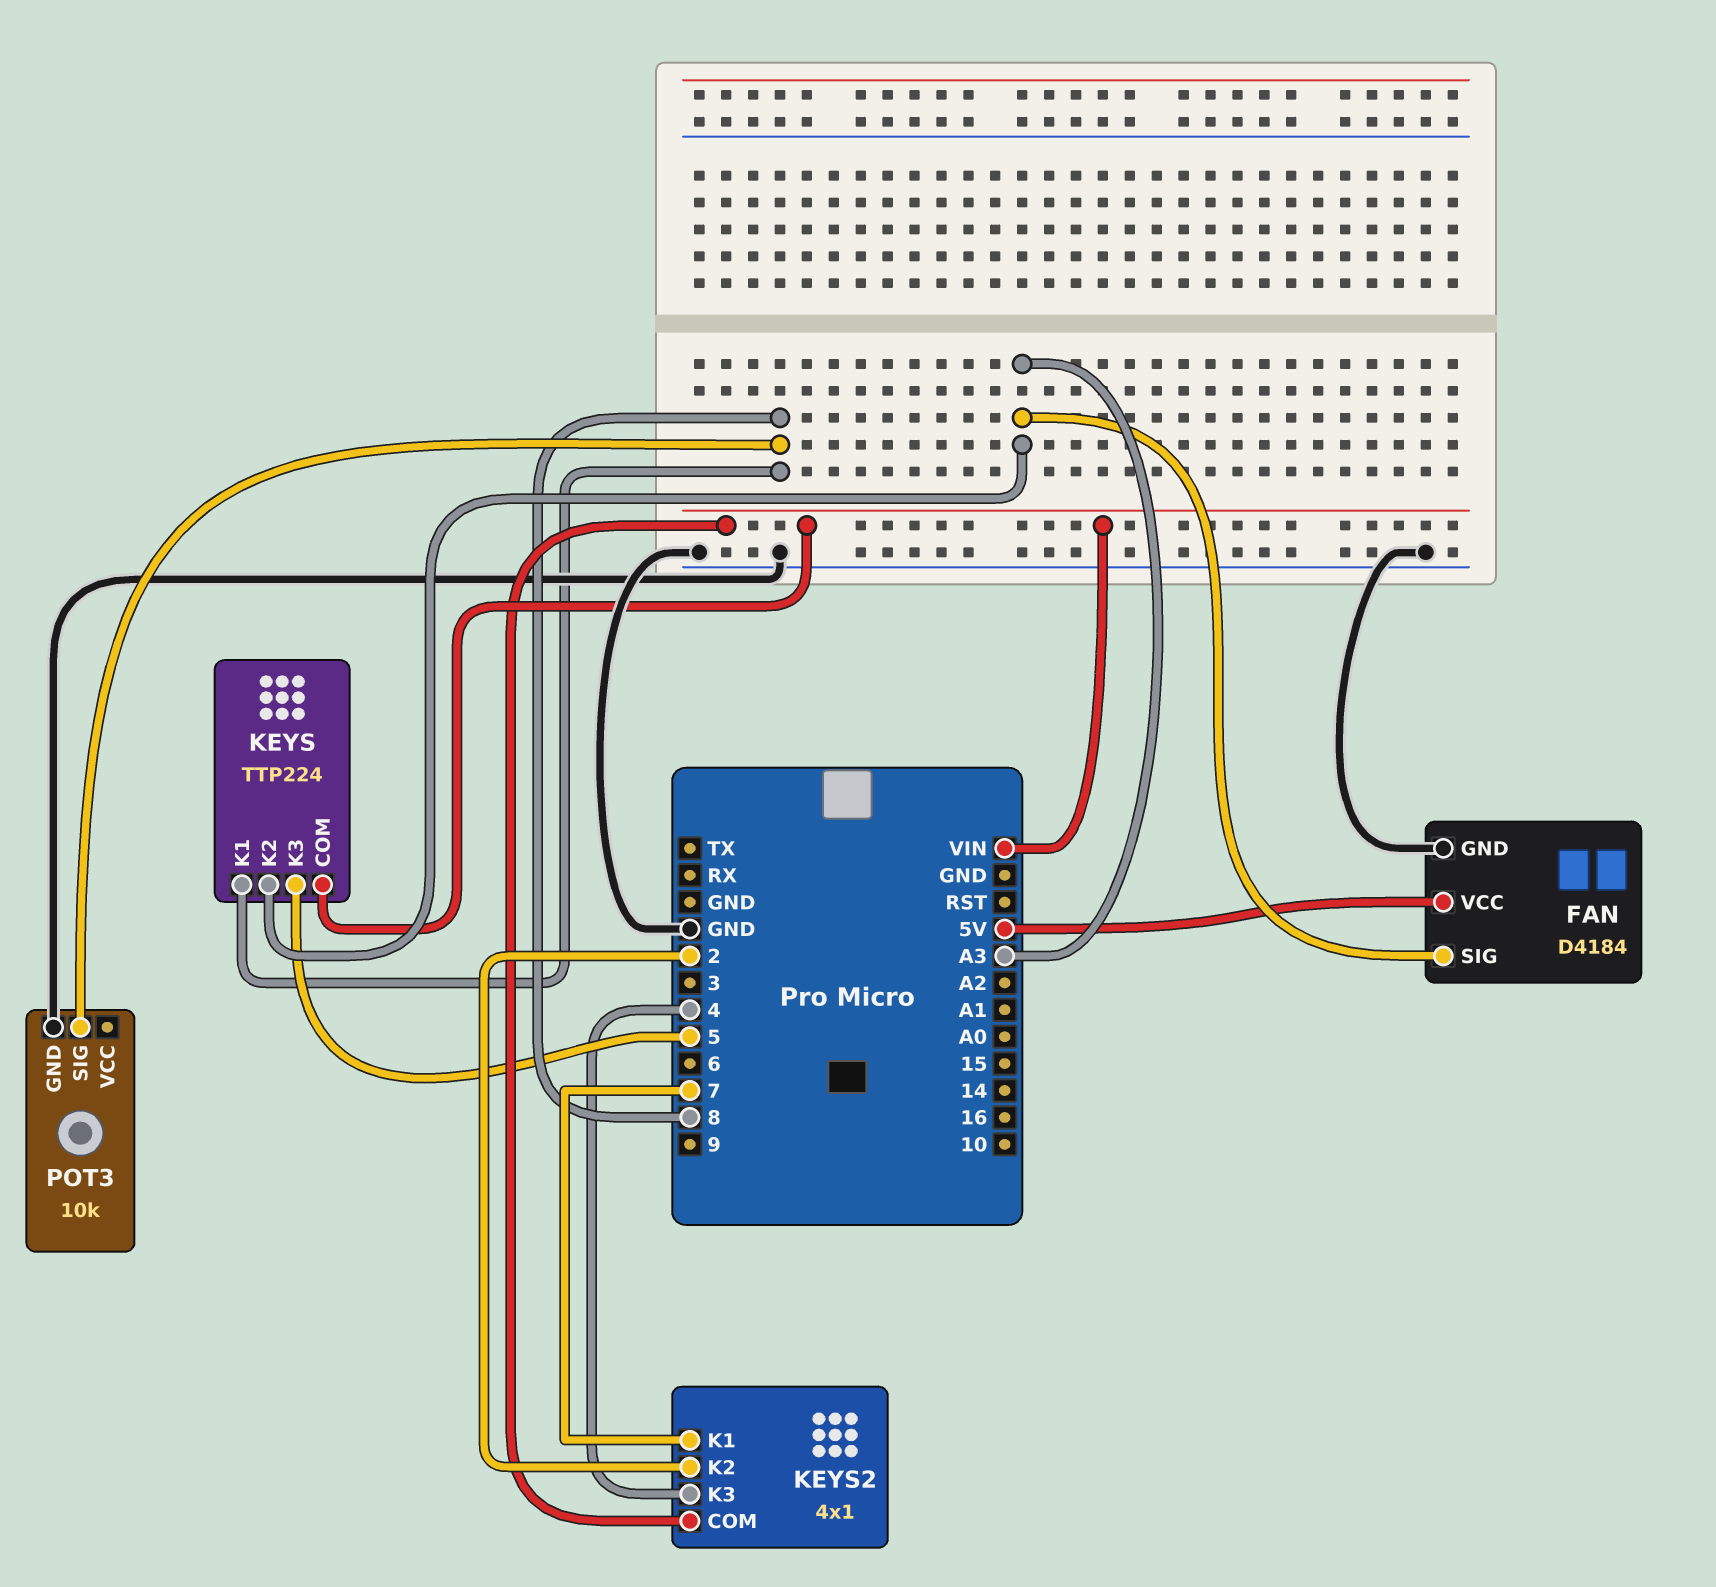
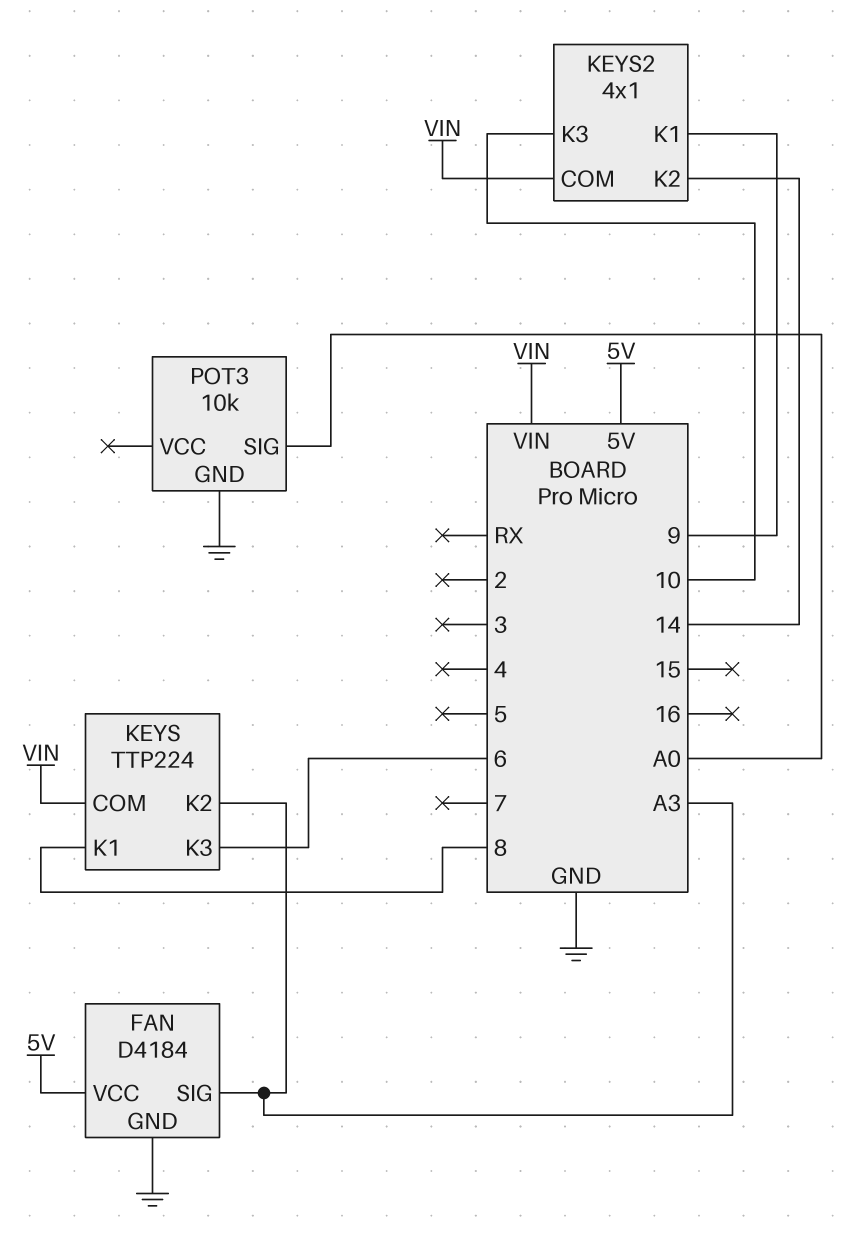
KEYS pin K3: 5 -> 6
KEYS2 pin K1: 7 -> 9
KEYS2 pin K2: 2 -> 14
KEYS2 pin K3: 4 -> 10
POT3 pin SIG: 8 -> A0

